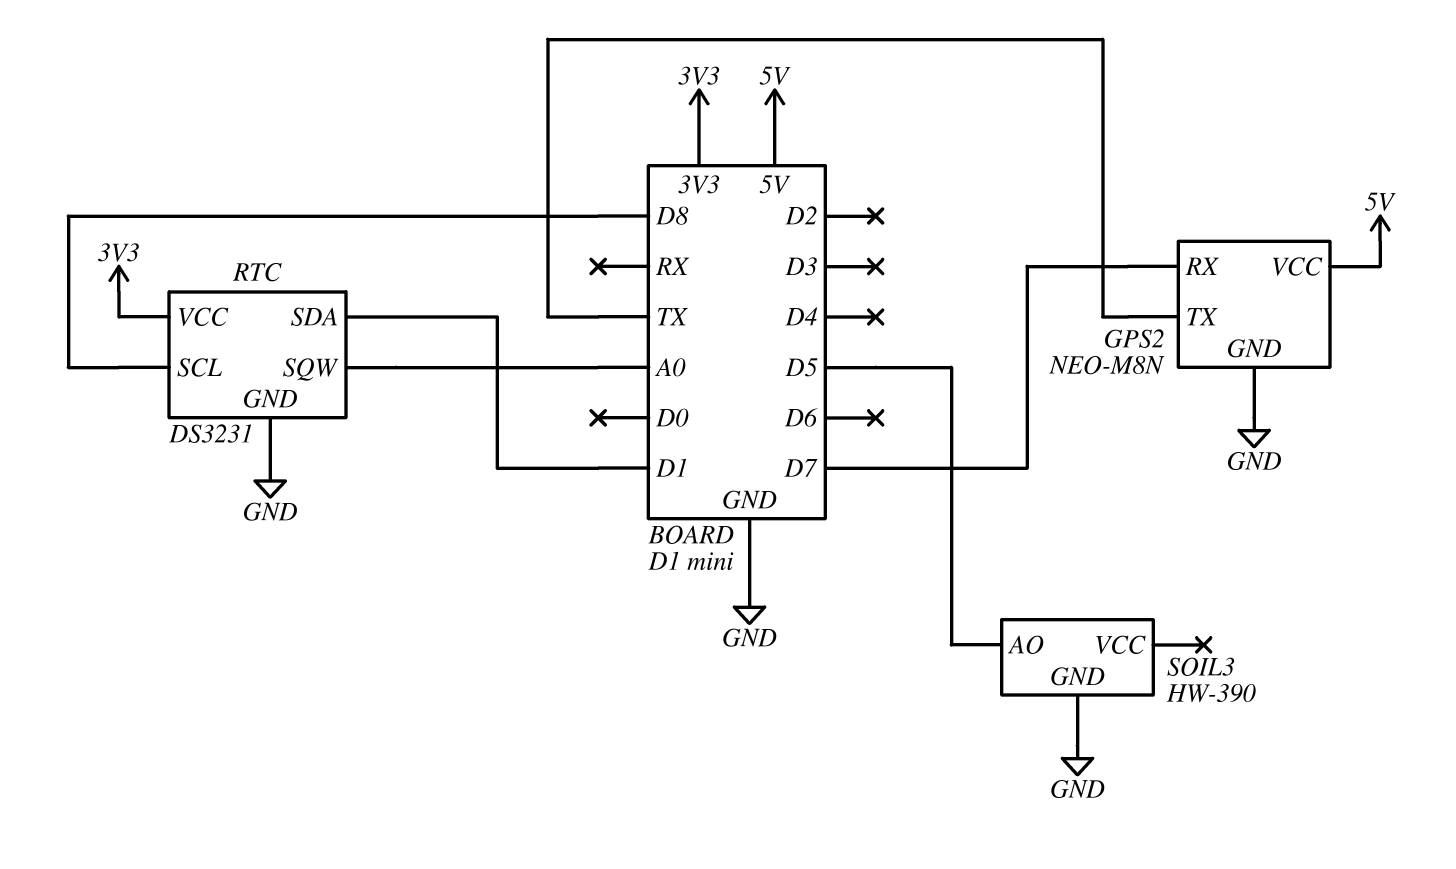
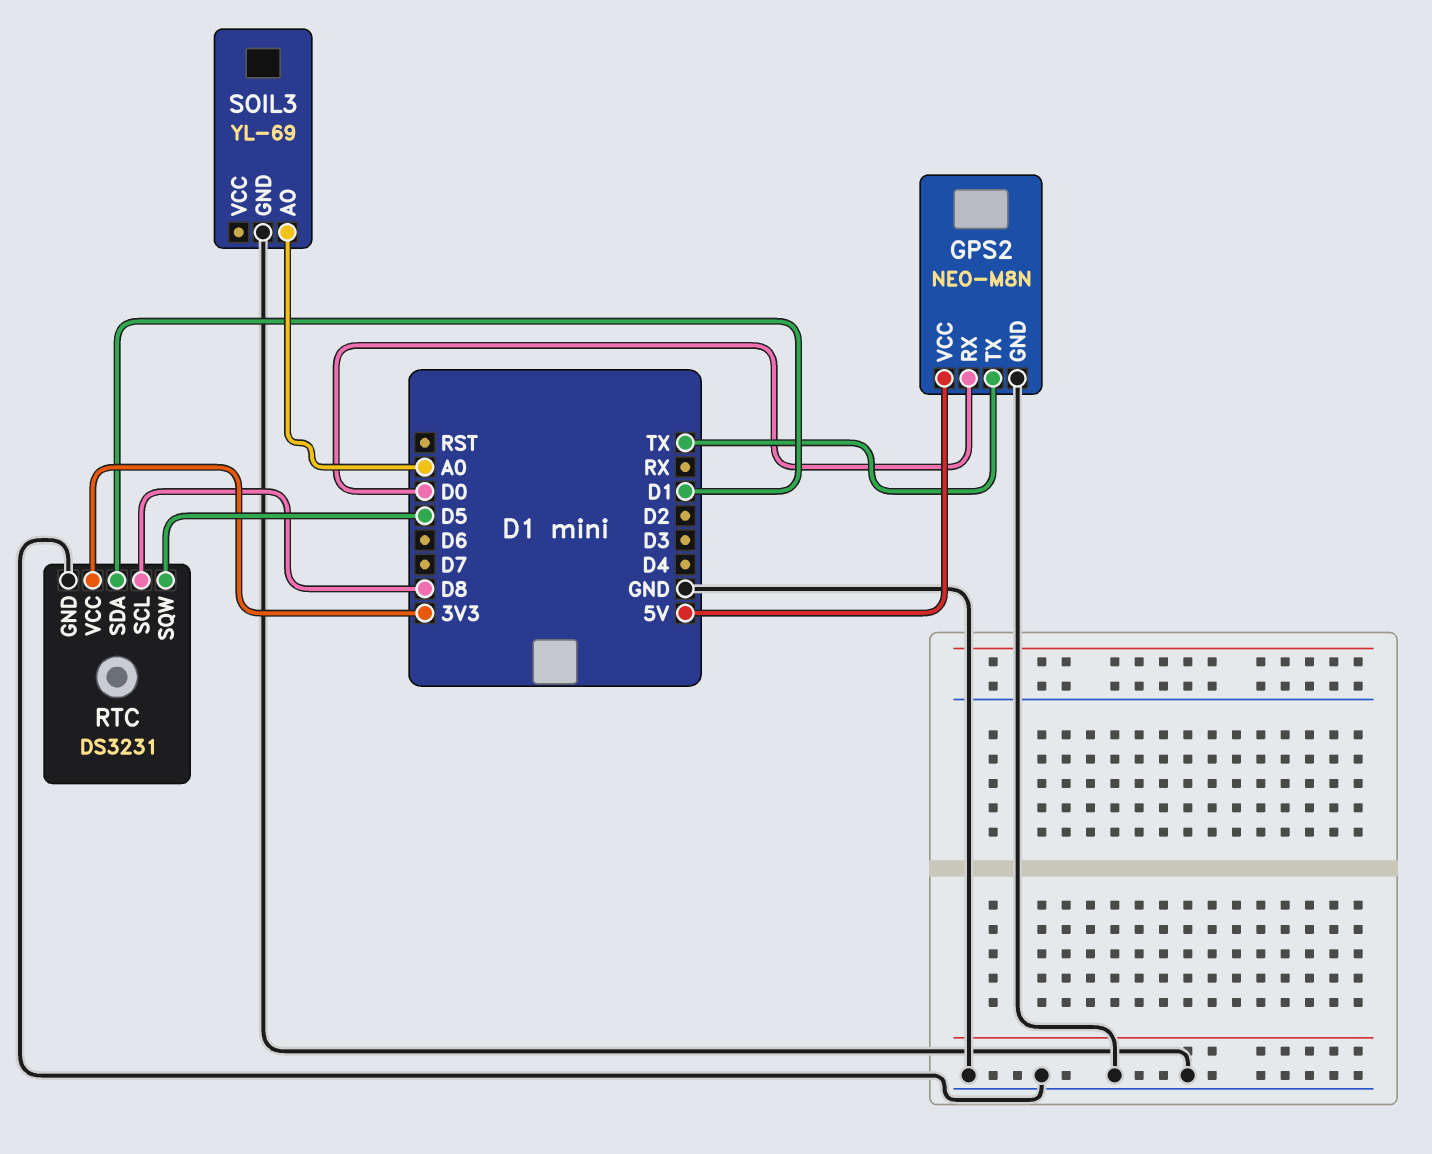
GPS2 pin RX: D7 -> D0
RTC pin SQW: A0 -> D5
SOIL3: HW-390 -> YL-69
SOIL3 pin AO: D5 -> A0

